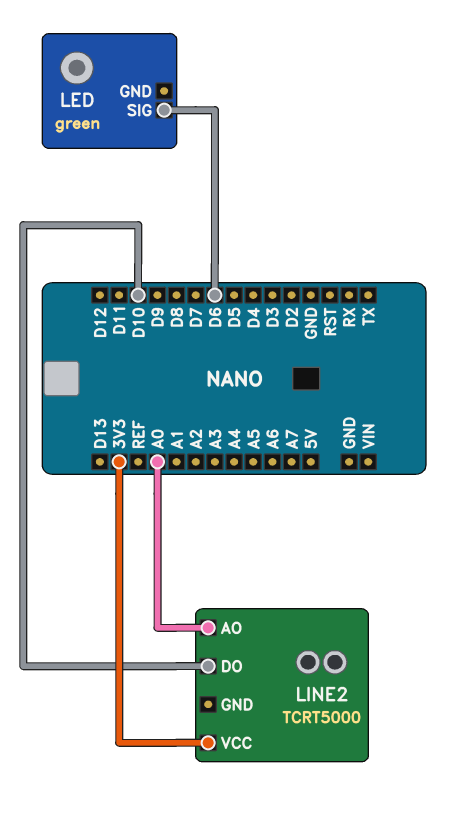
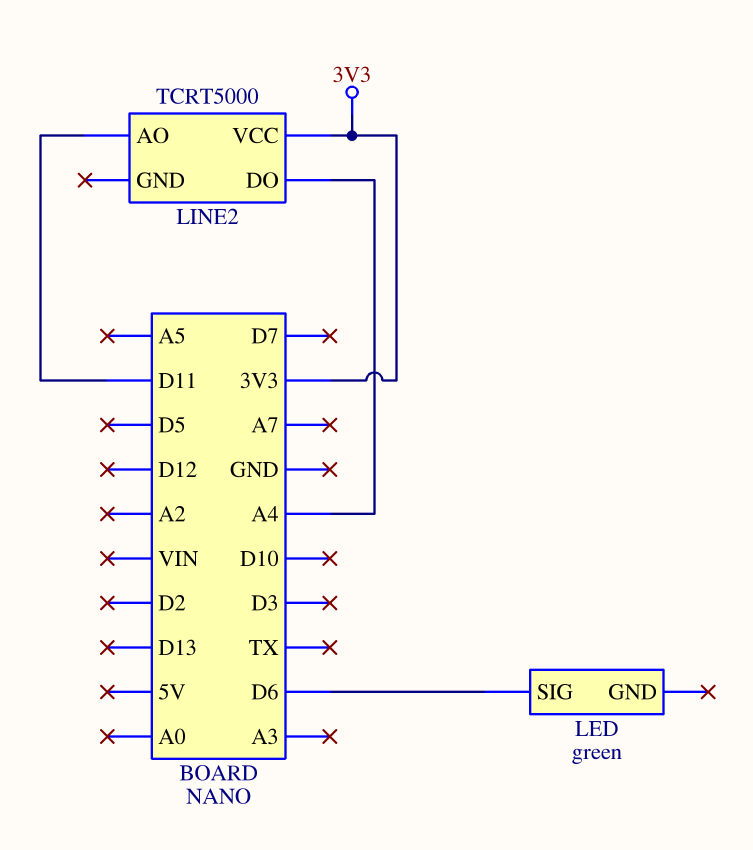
LINE2 pin AO: A0 -> D11
LINE2 pin DO: D10 -> A4

